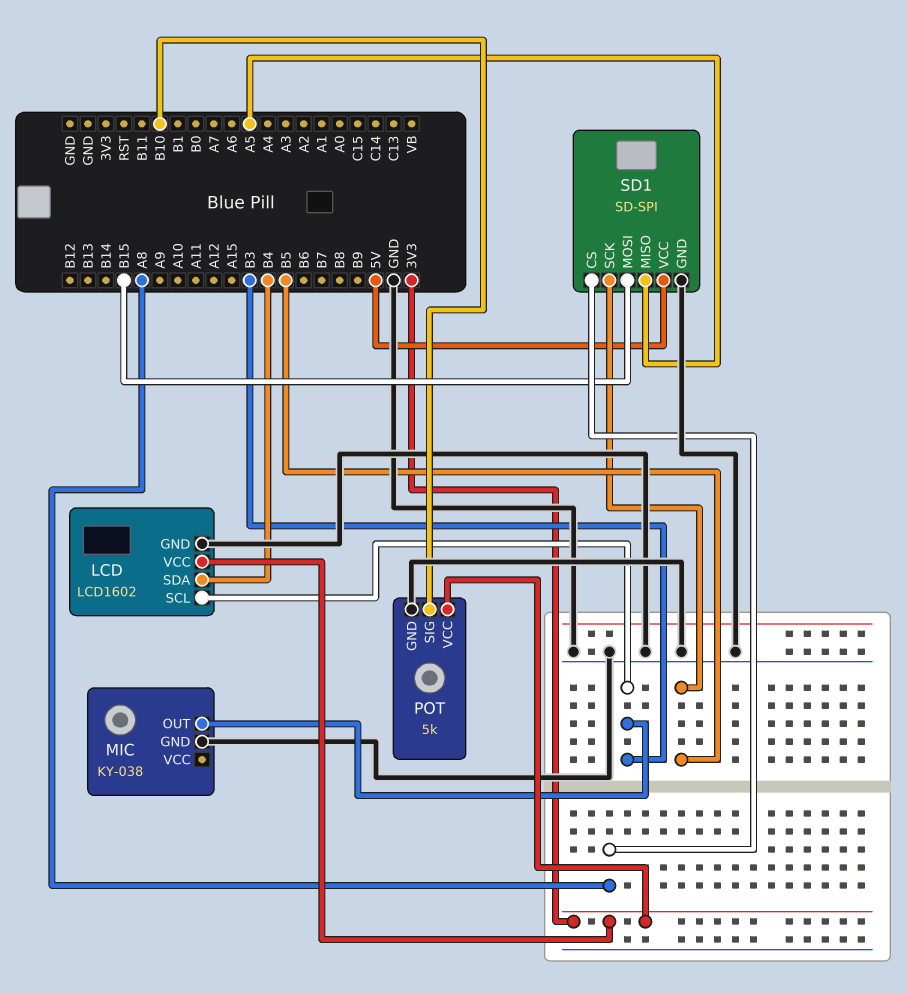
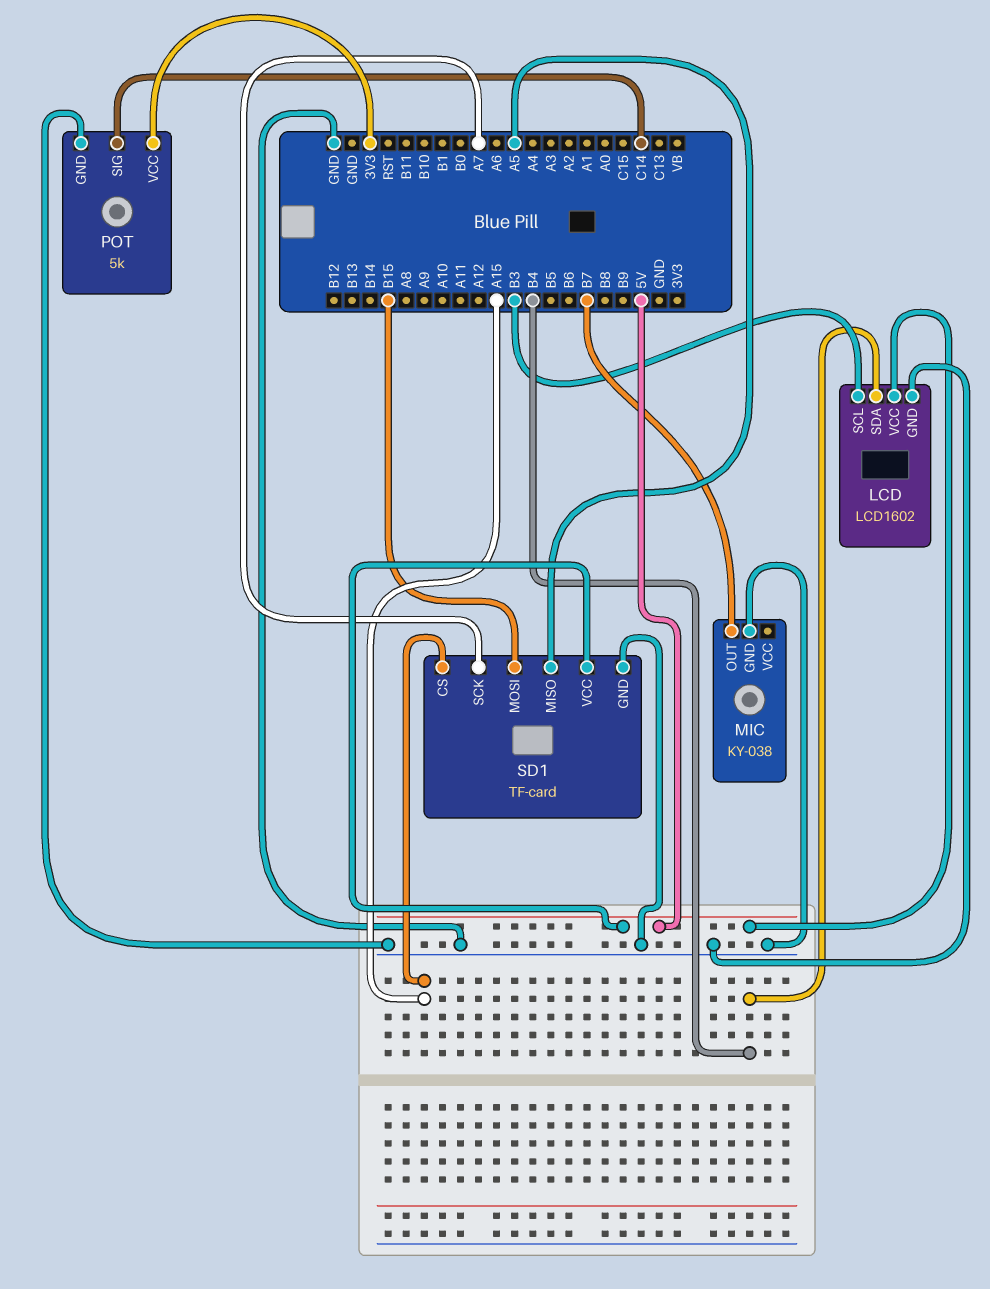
LCD pin VCC: 3V3 -> 5V
MIC pin OUT: B3 -> B7
POT pin SIG: B10 -> C14
SD1: SD-SPI -> TF-card
SD1 pin CS: A8 -> A15
SD1 pin SCK: B5 -> A7

